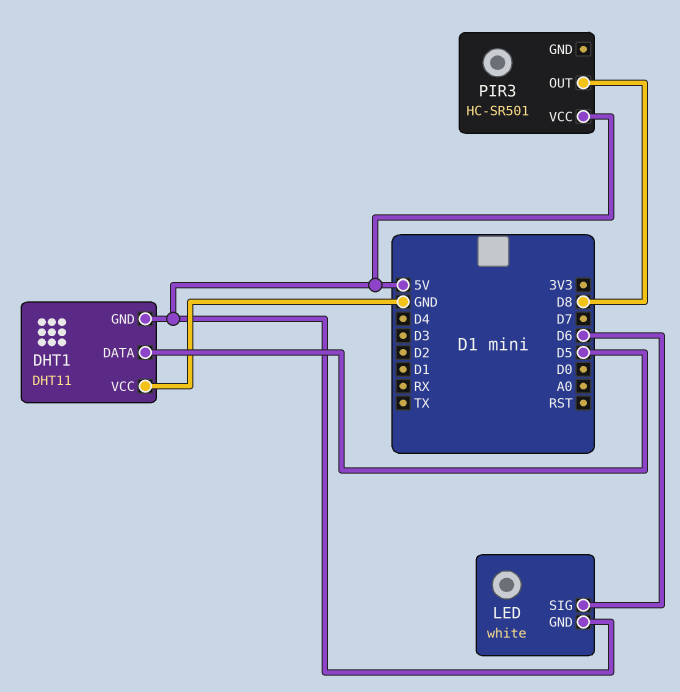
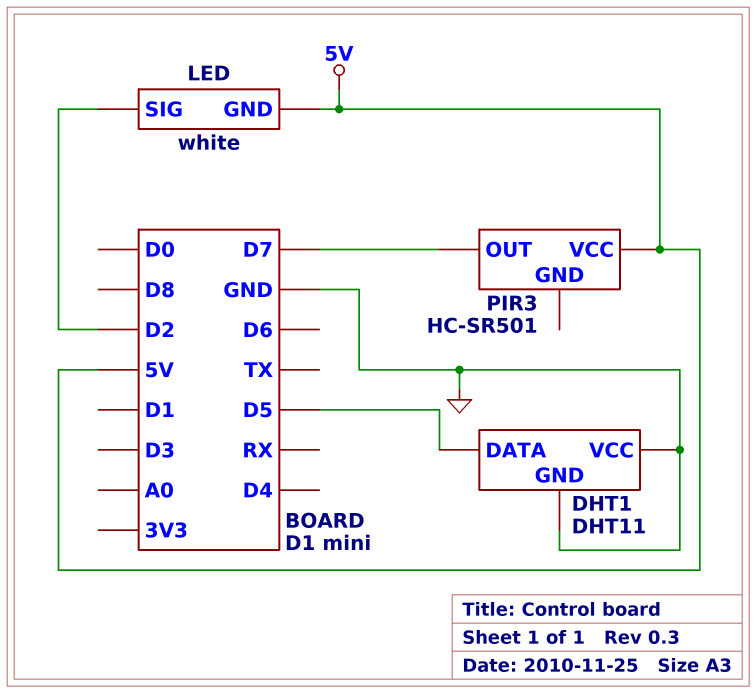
DHT1 pin GND: 5V -> GND
LED pin SIG: D6 -> D2
PIR3 pin OUT: D8 -> D7

